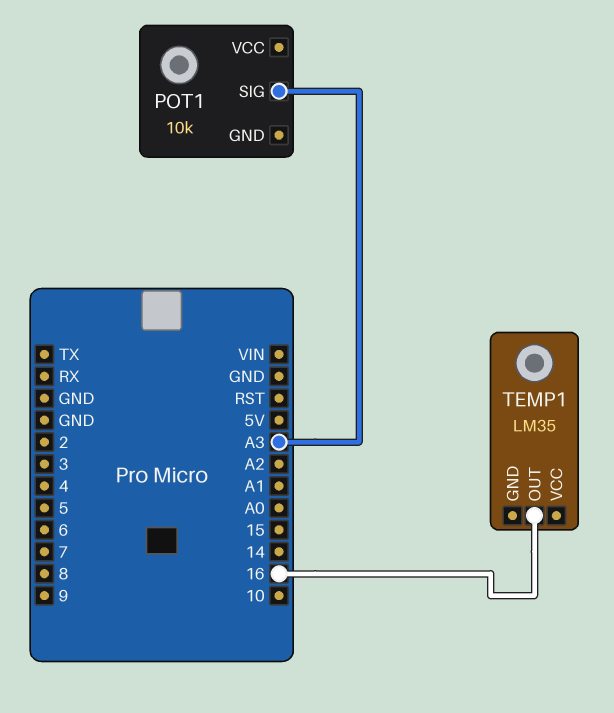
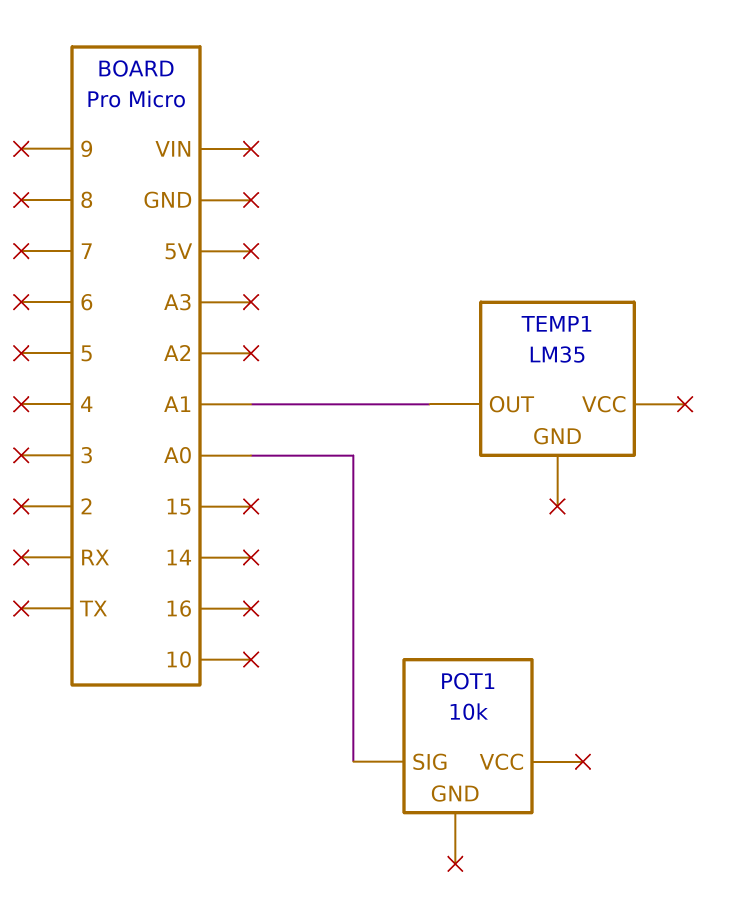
POT1 pin SIG: A3 -> A0
TEMP1 pin OUT: 16 -> A1

